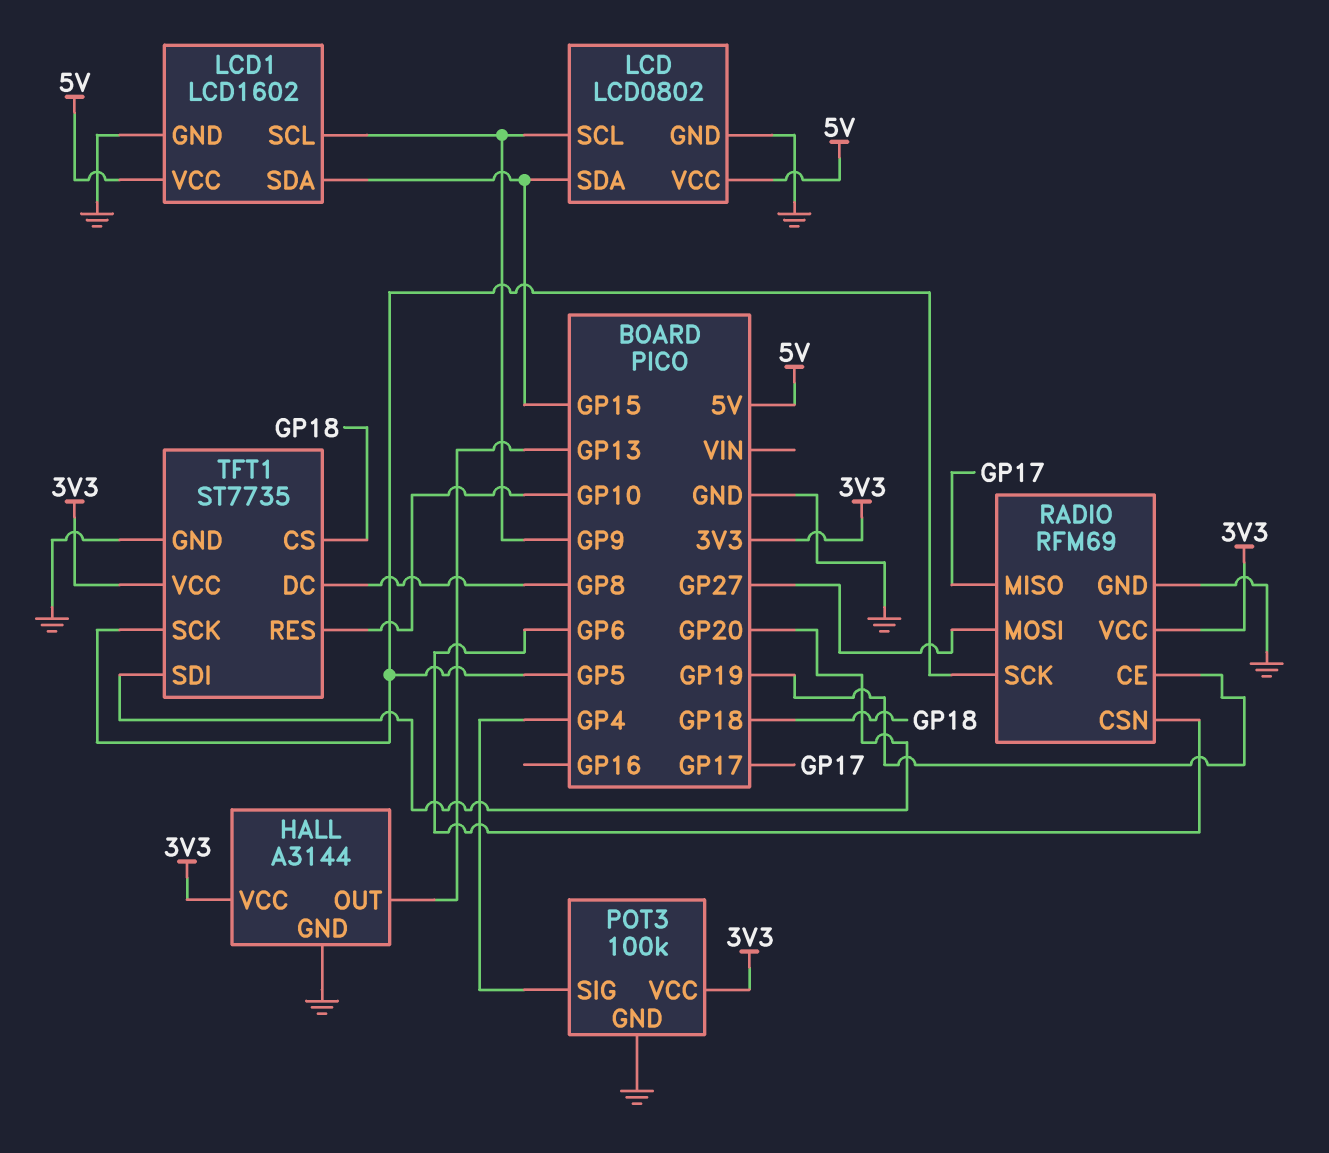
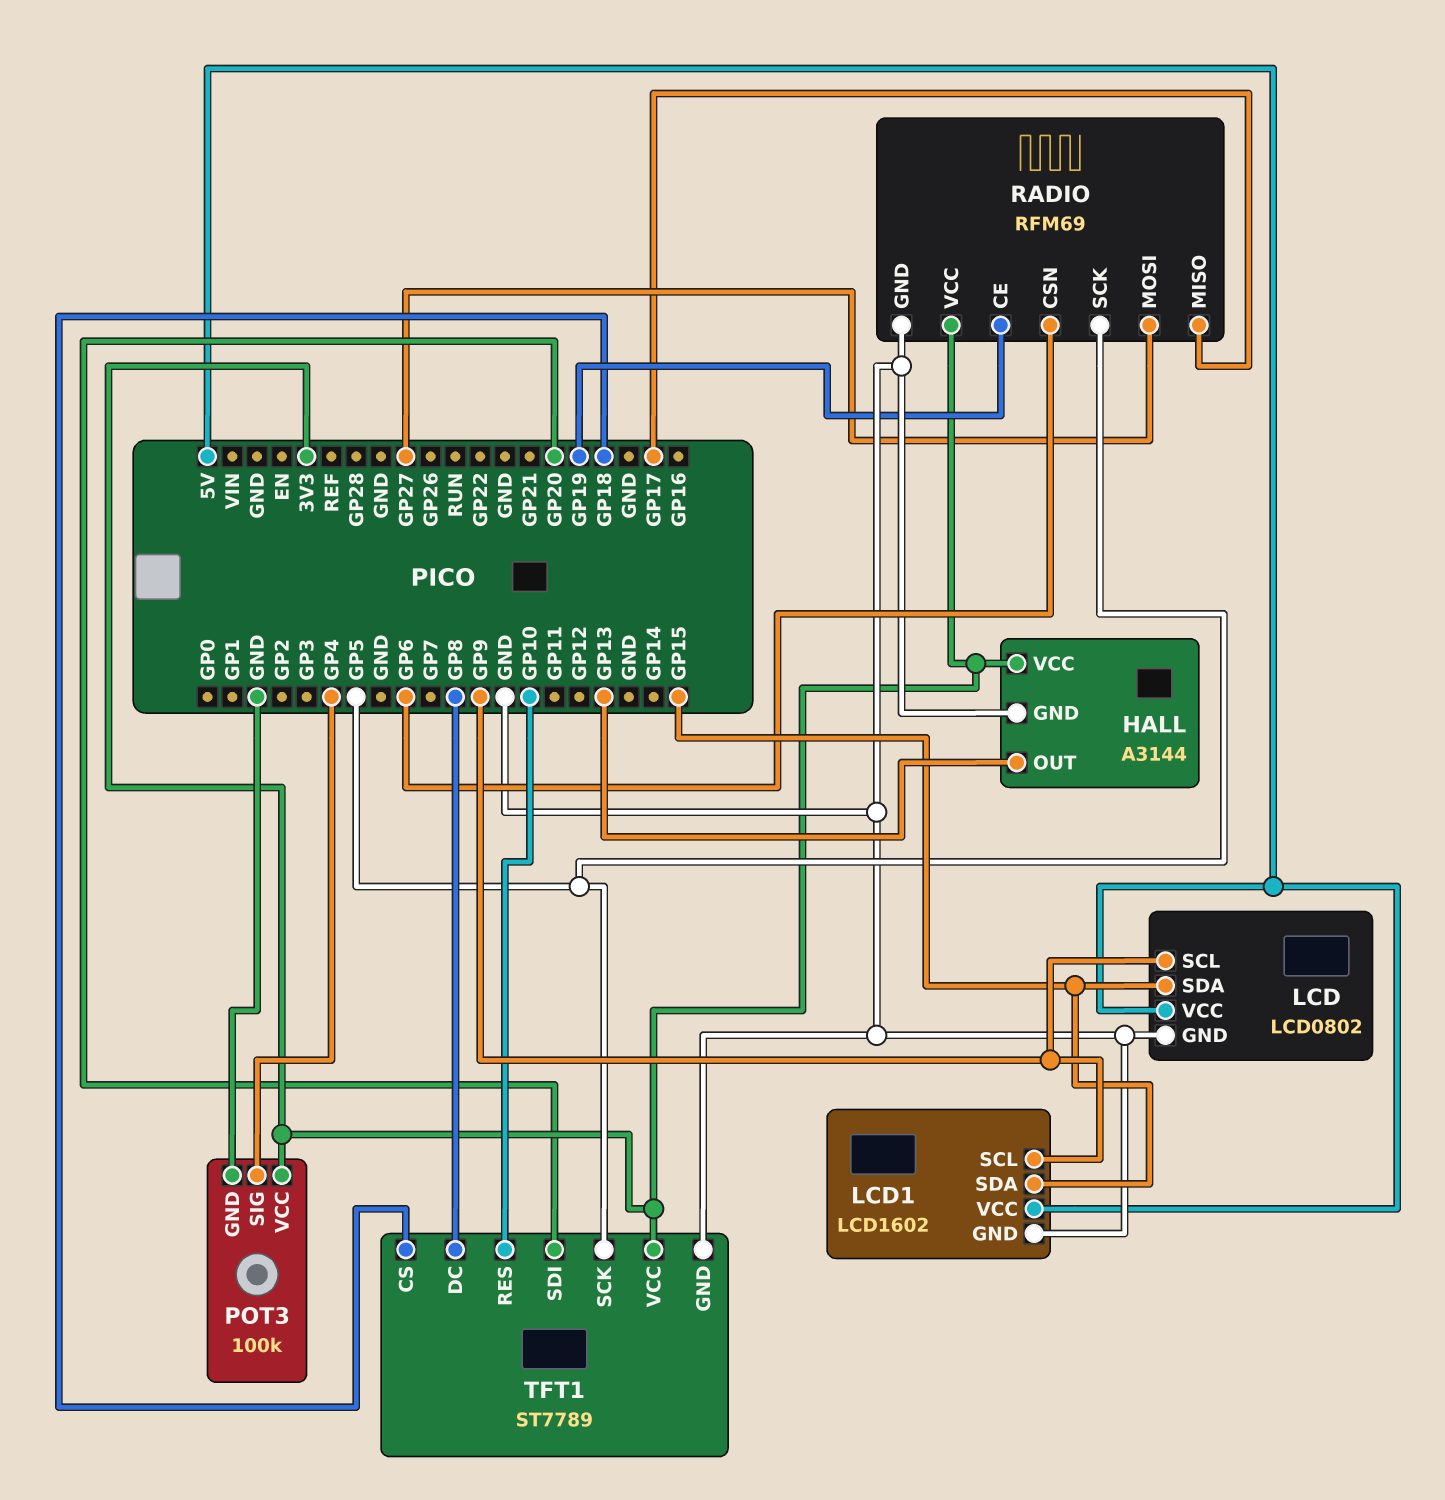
TFT1: ST7735 -> ST7789

